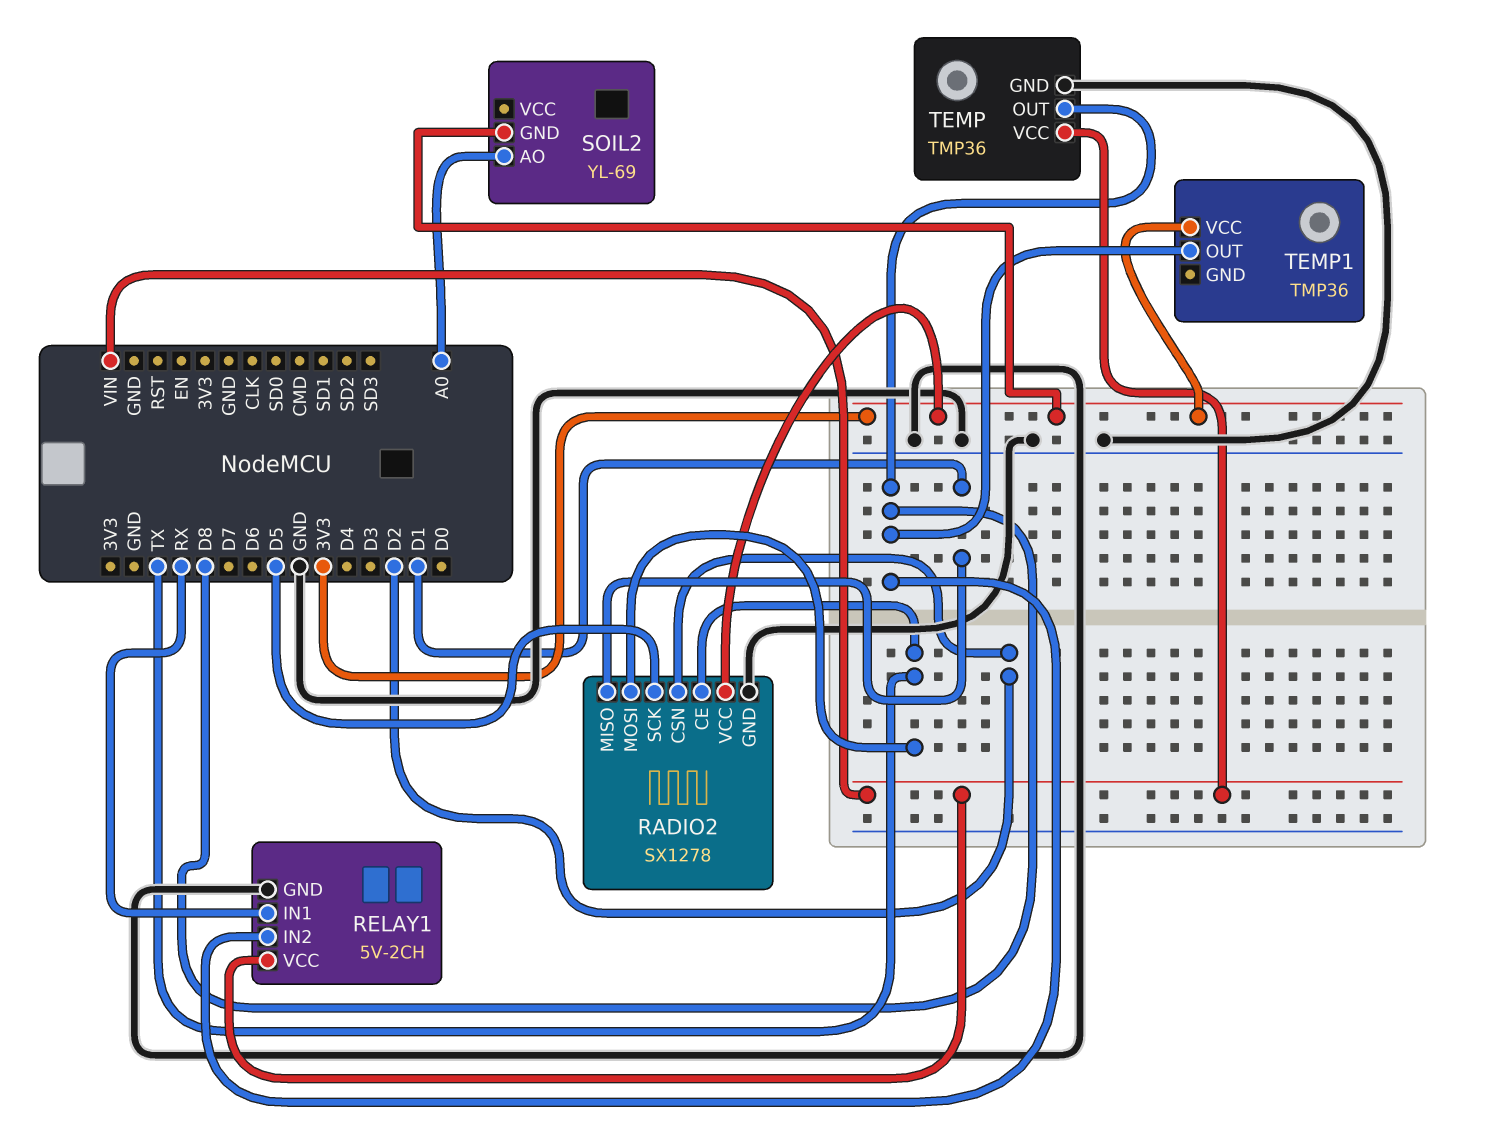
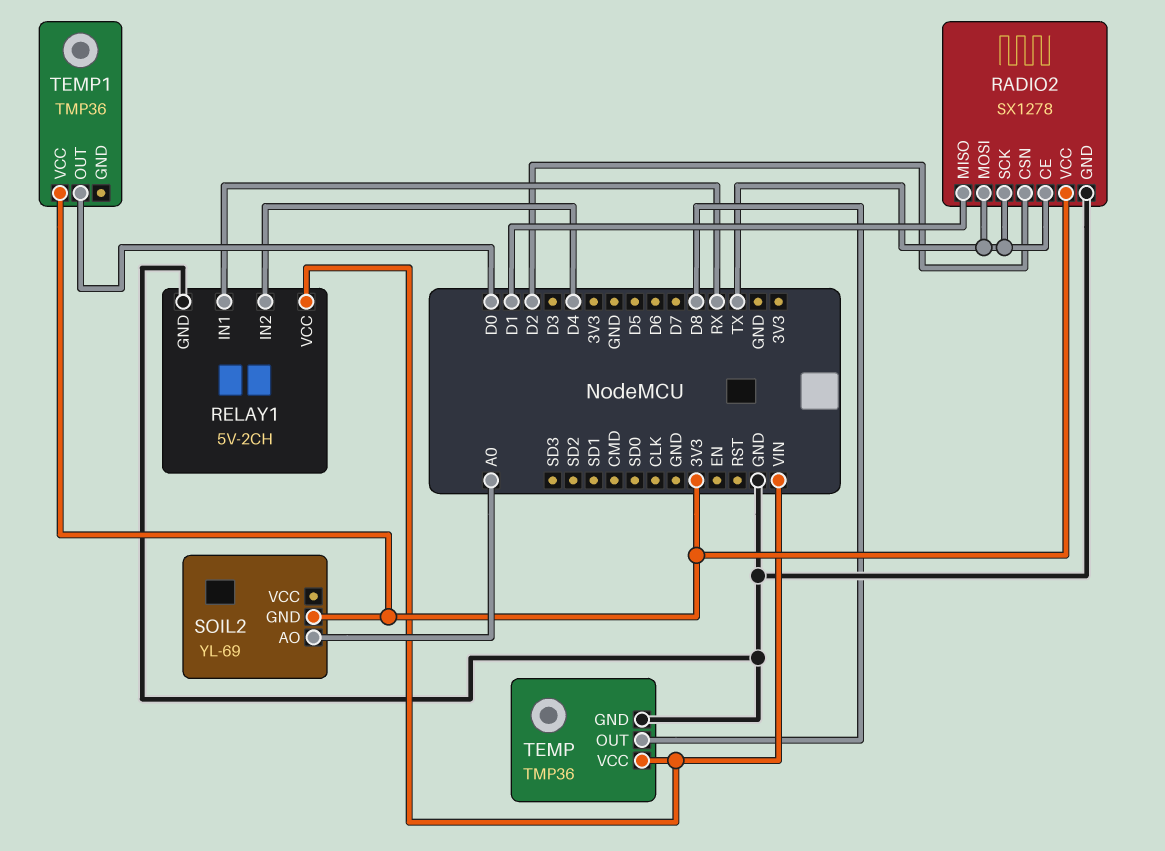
RADIO2 pin SCK: D5 -> TX
RELAY1 pin IN2: D8 -> D4
TEMP1 pin OUT: D8 -> D0

